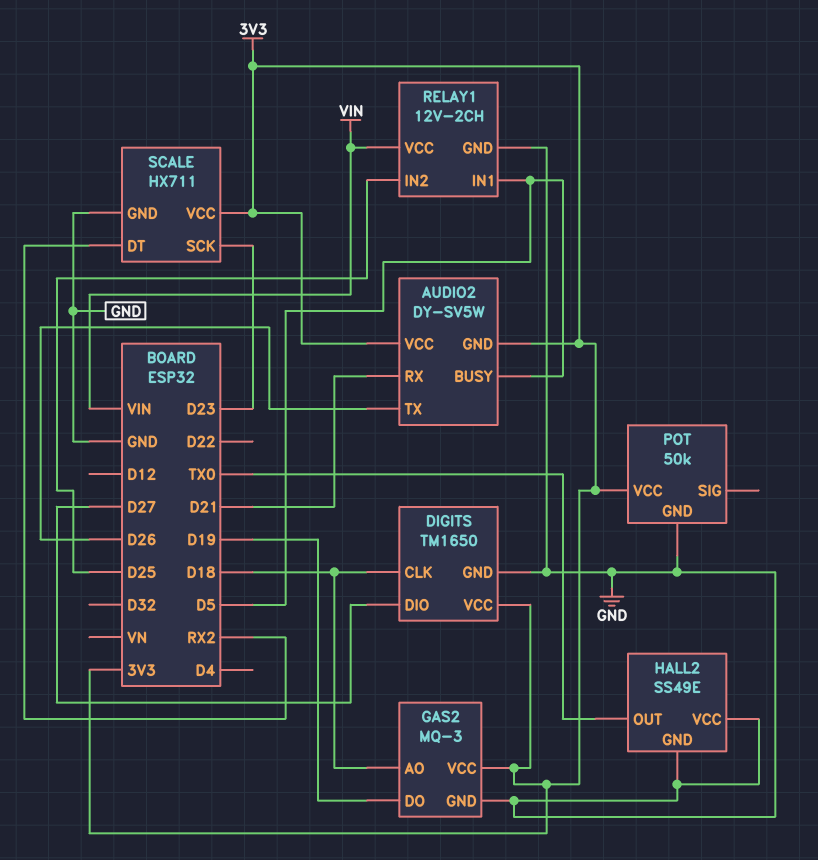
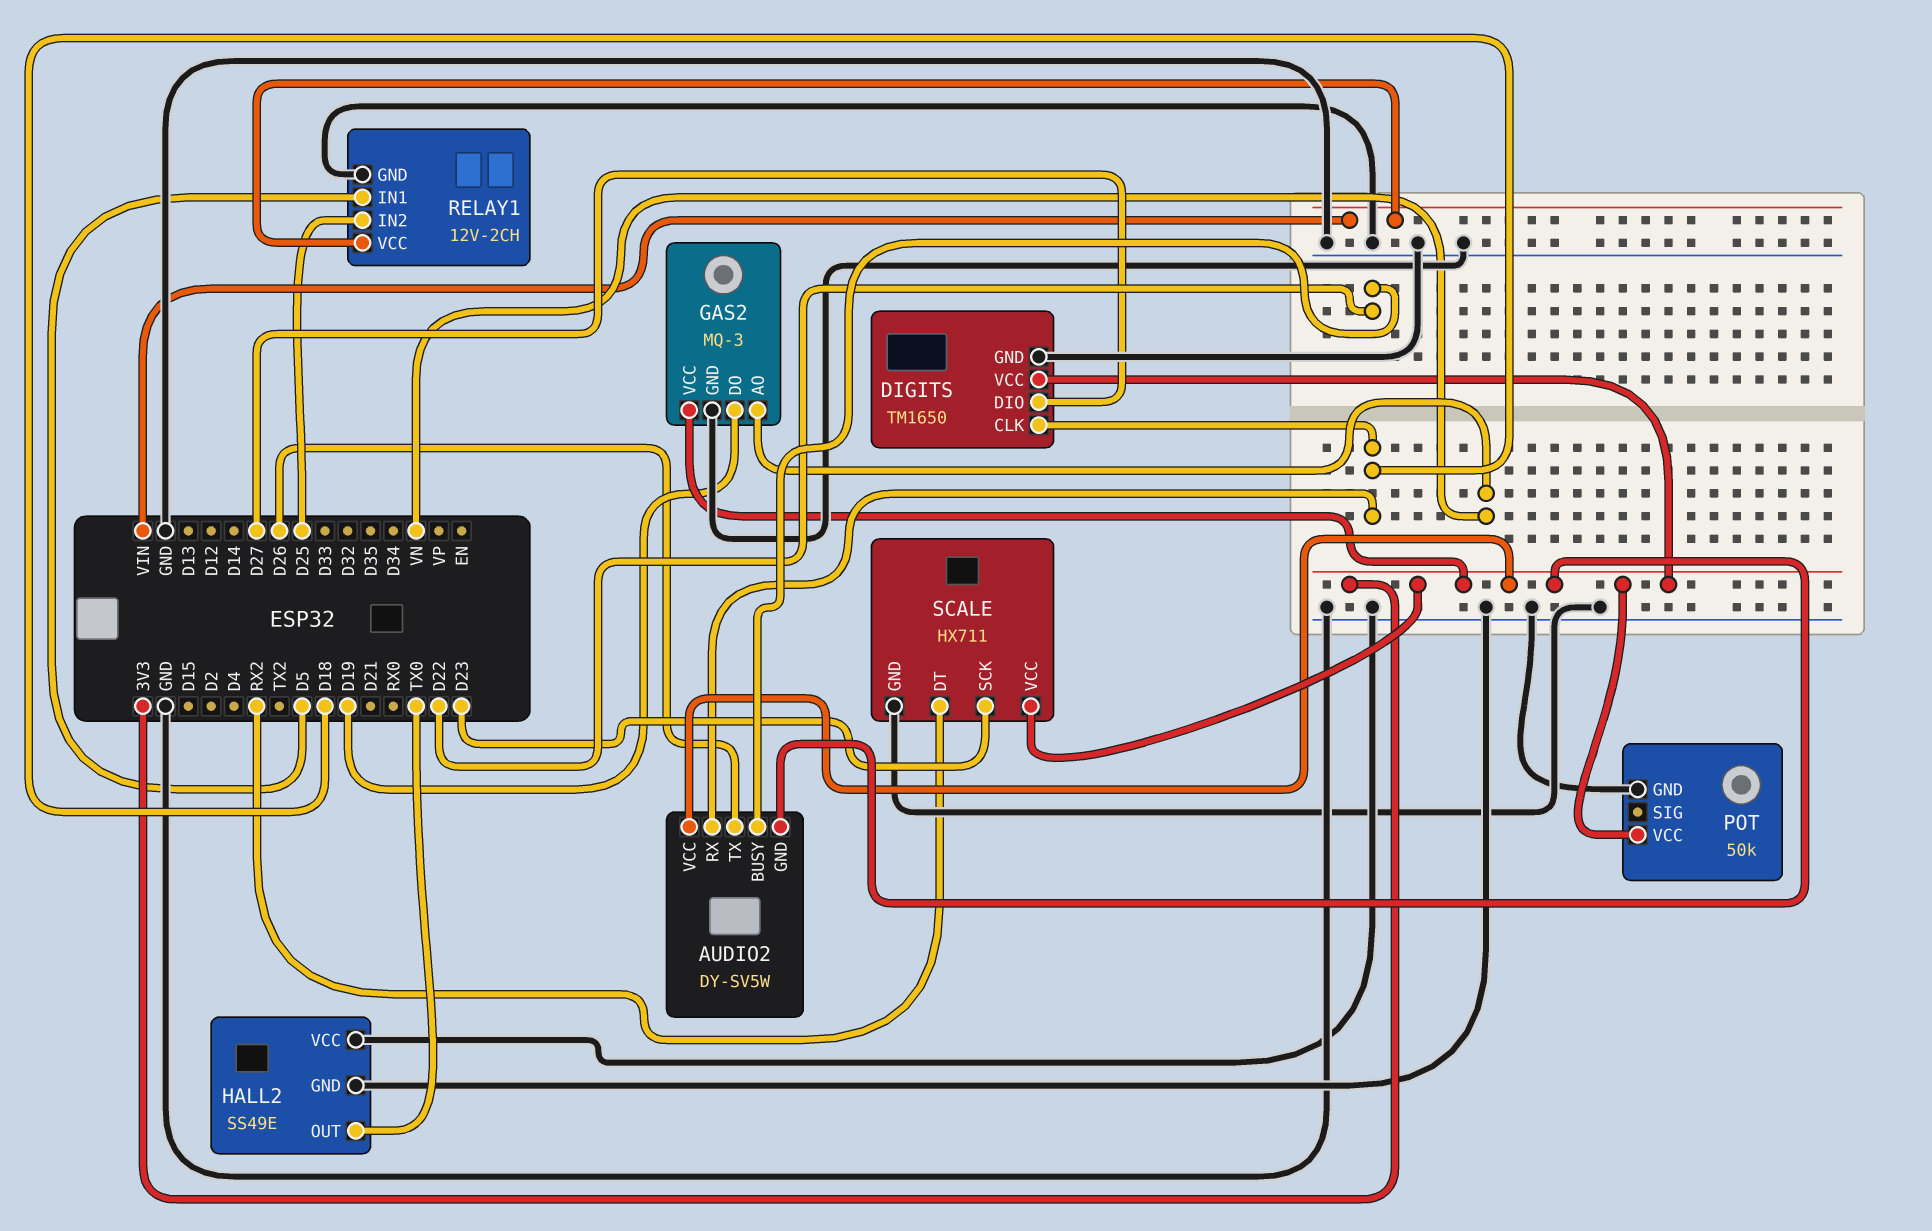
AUDIO2 pin BUSY: D5 -> D22
AUDIO2 pin RX: D21 -> D18
GAS2 pin AO: D18 -> VN

